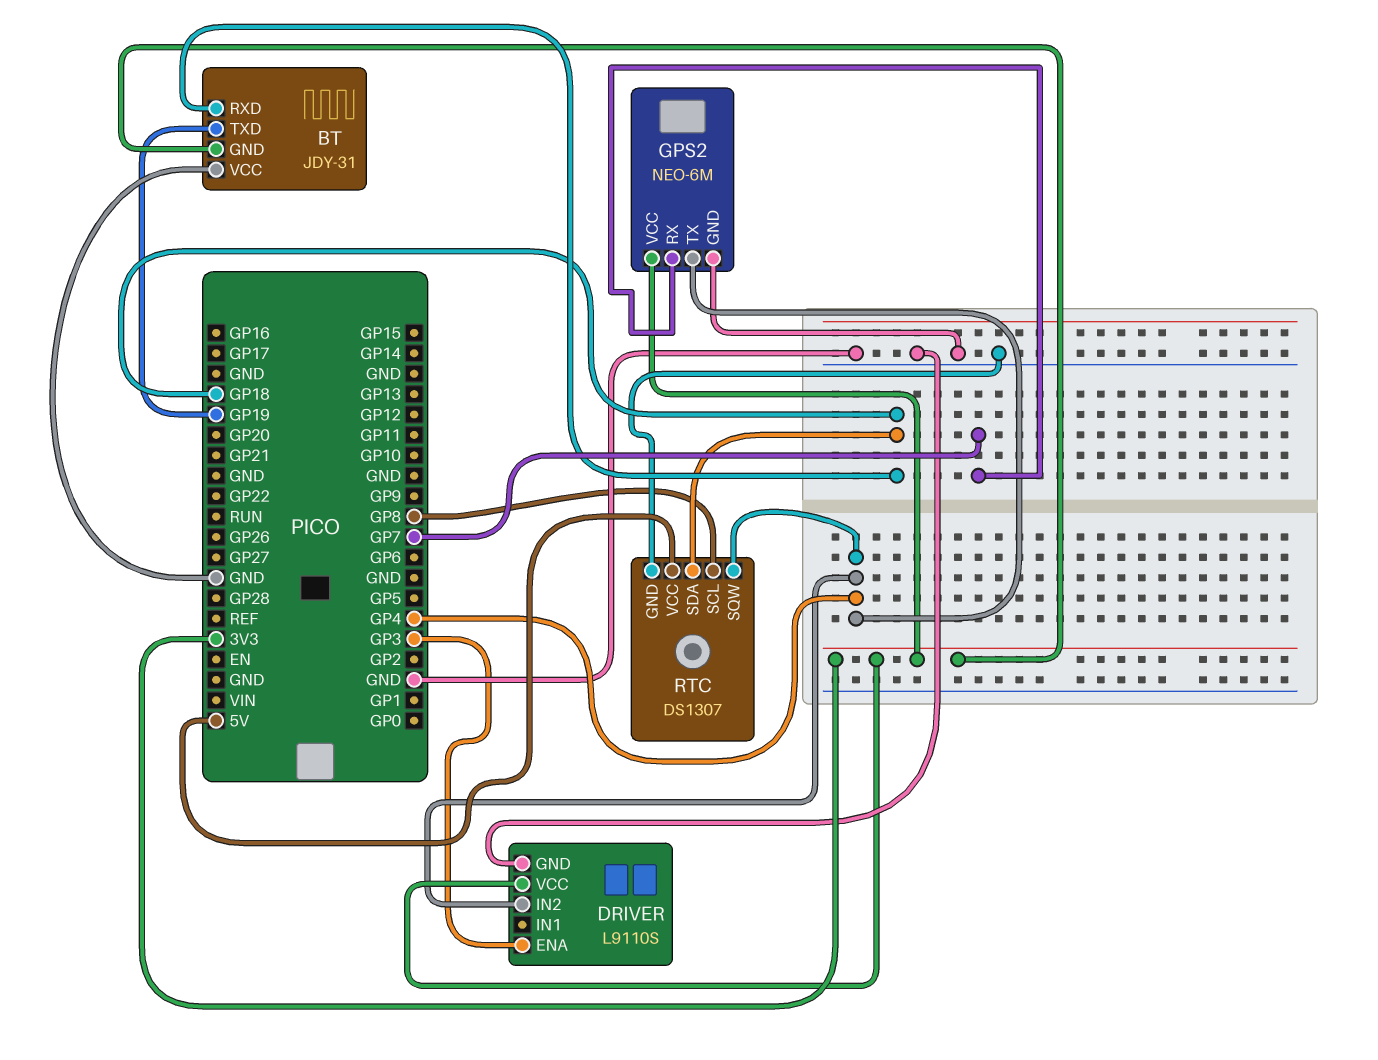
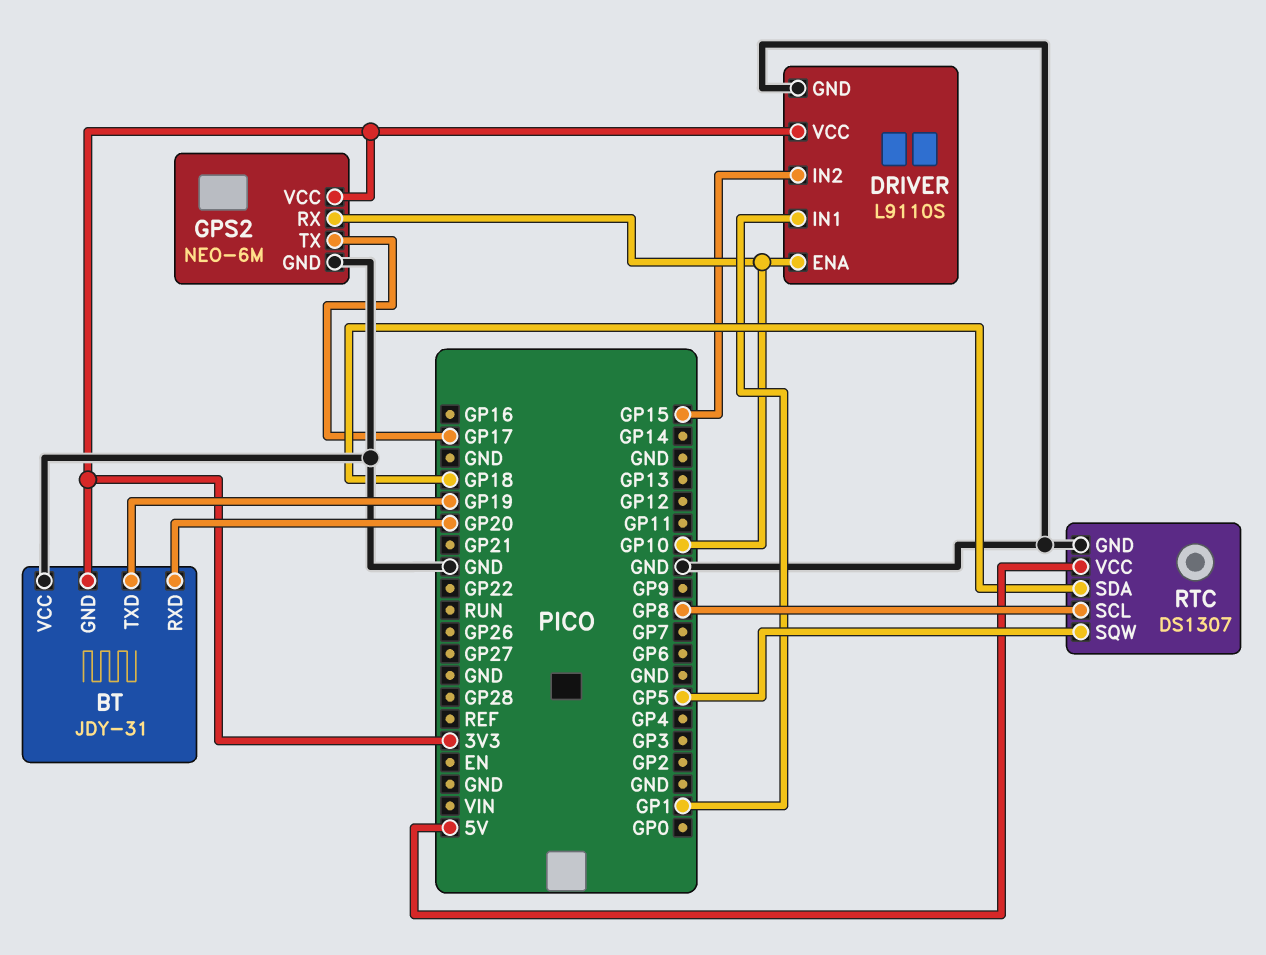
BT pin RXD: GP18 -> GP20
DRIVER pin ENA: GP3 -> GP10
DRIVER pin IN1: none -> GP1
DRIVER pin IN2: GP4 -> GP15
GPS2 pin RX: GP7 -> GP10
GPS2 pin TX: GP4 -> GP17
RTC pin SQW: GP4 -> GP5

